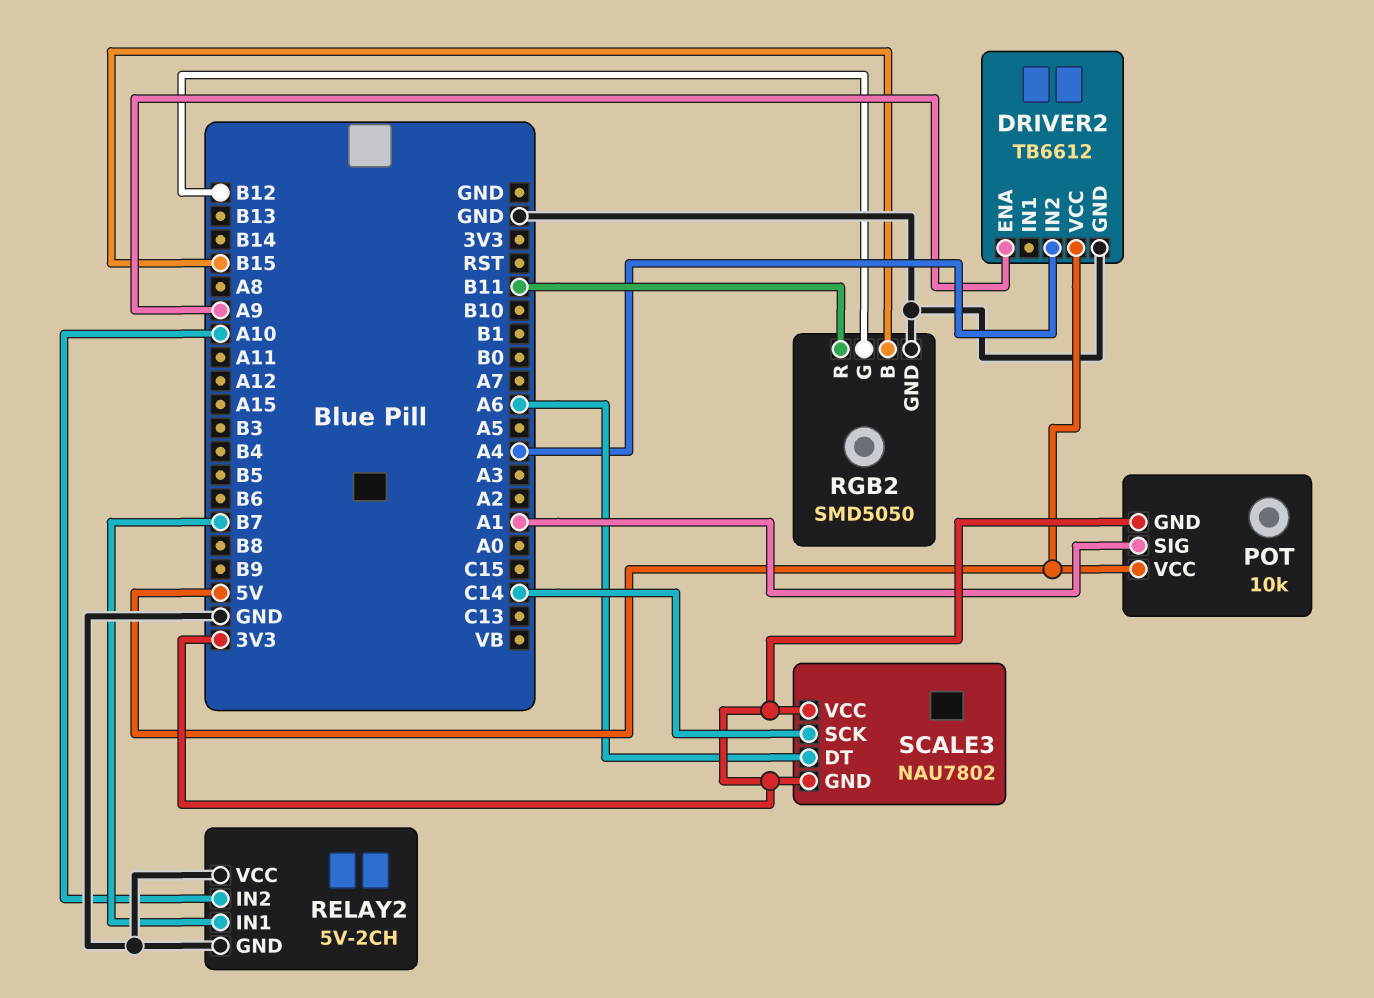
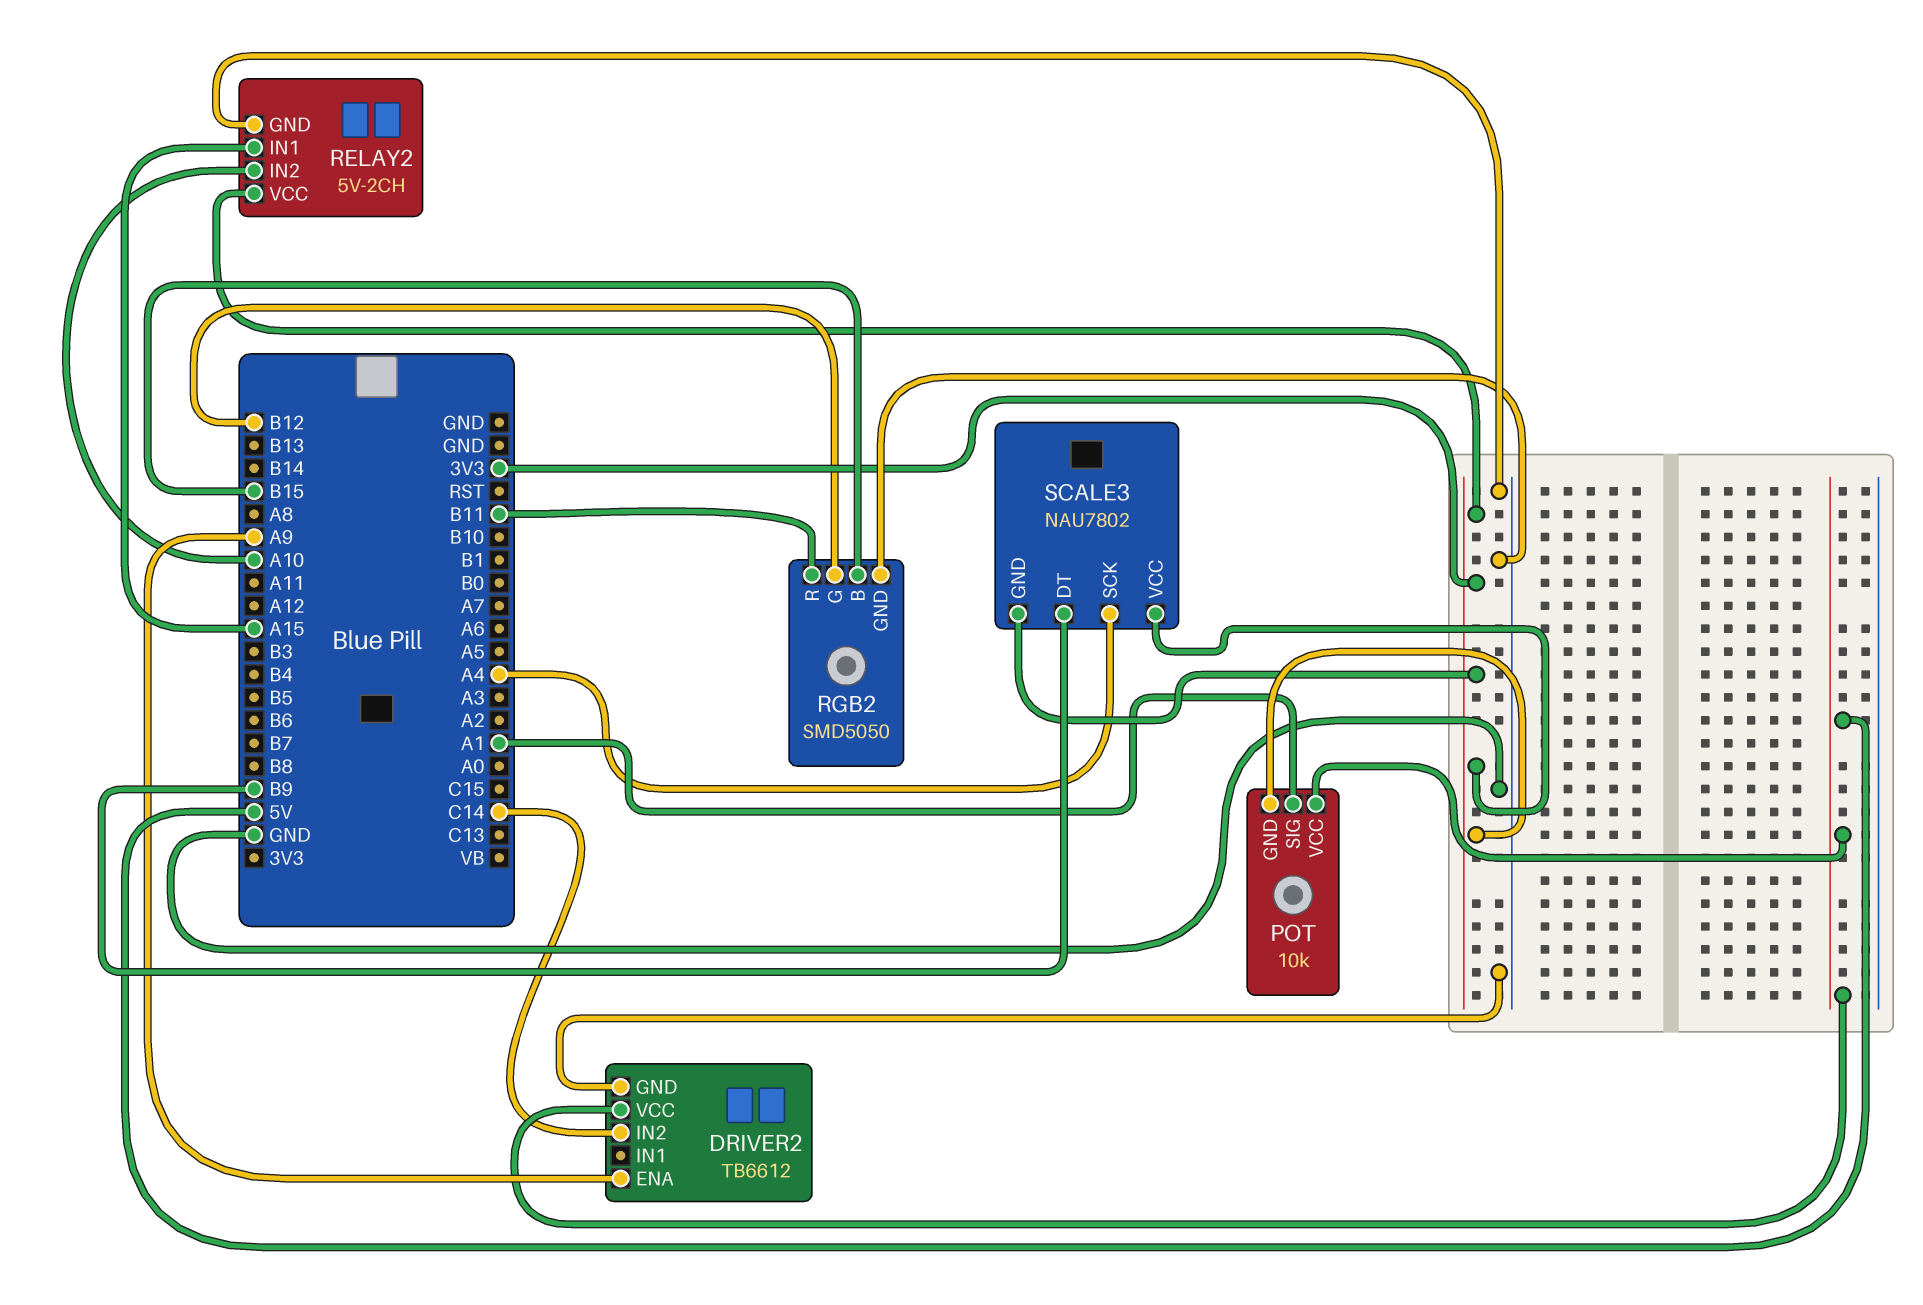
DRIVER2 pin IN2: A4 -> C14
RELAY2 pin IN1: B7 -> A15
RELAY2 pin VCC: GND -> 3V3
SCALE3 pin DT: A6 -> B9
SCALE3 pin SCK: C14 -> A4

